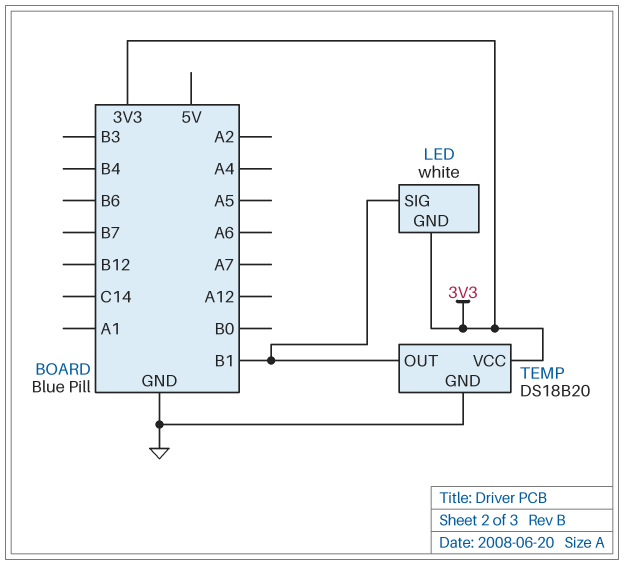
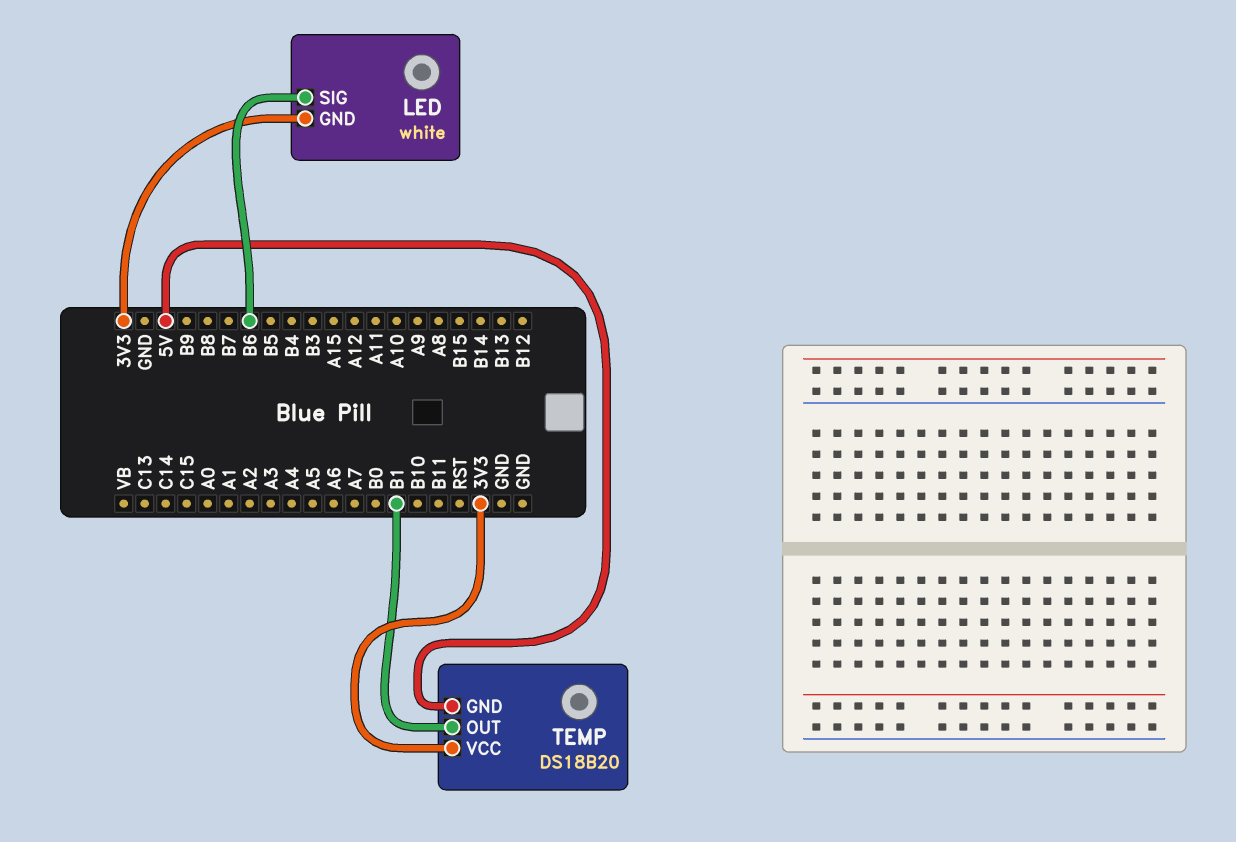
LED pin SIG: B1 -> B6
TEMP pin GND: GND -> 5V

